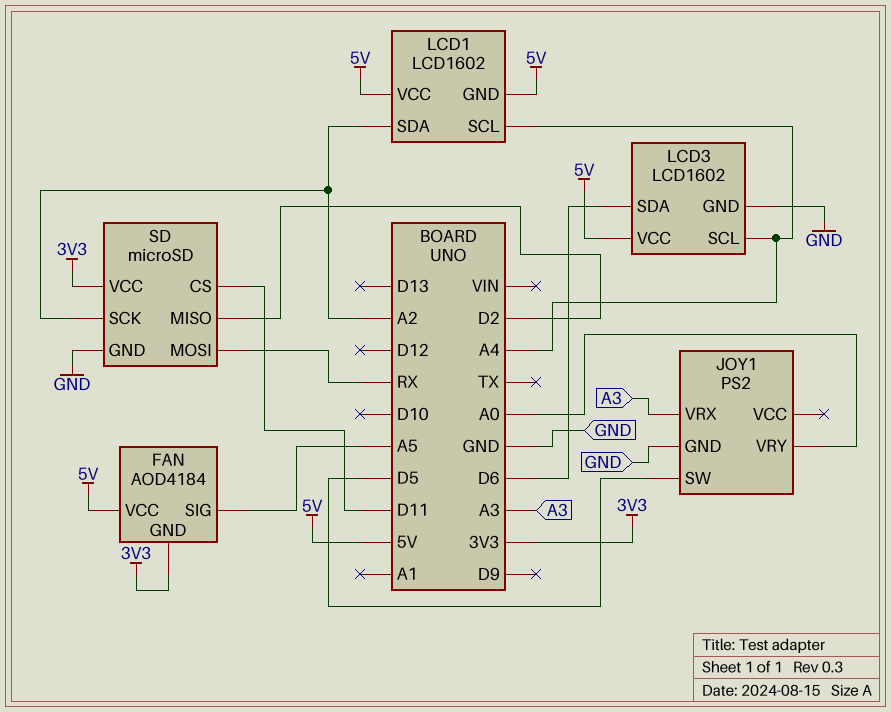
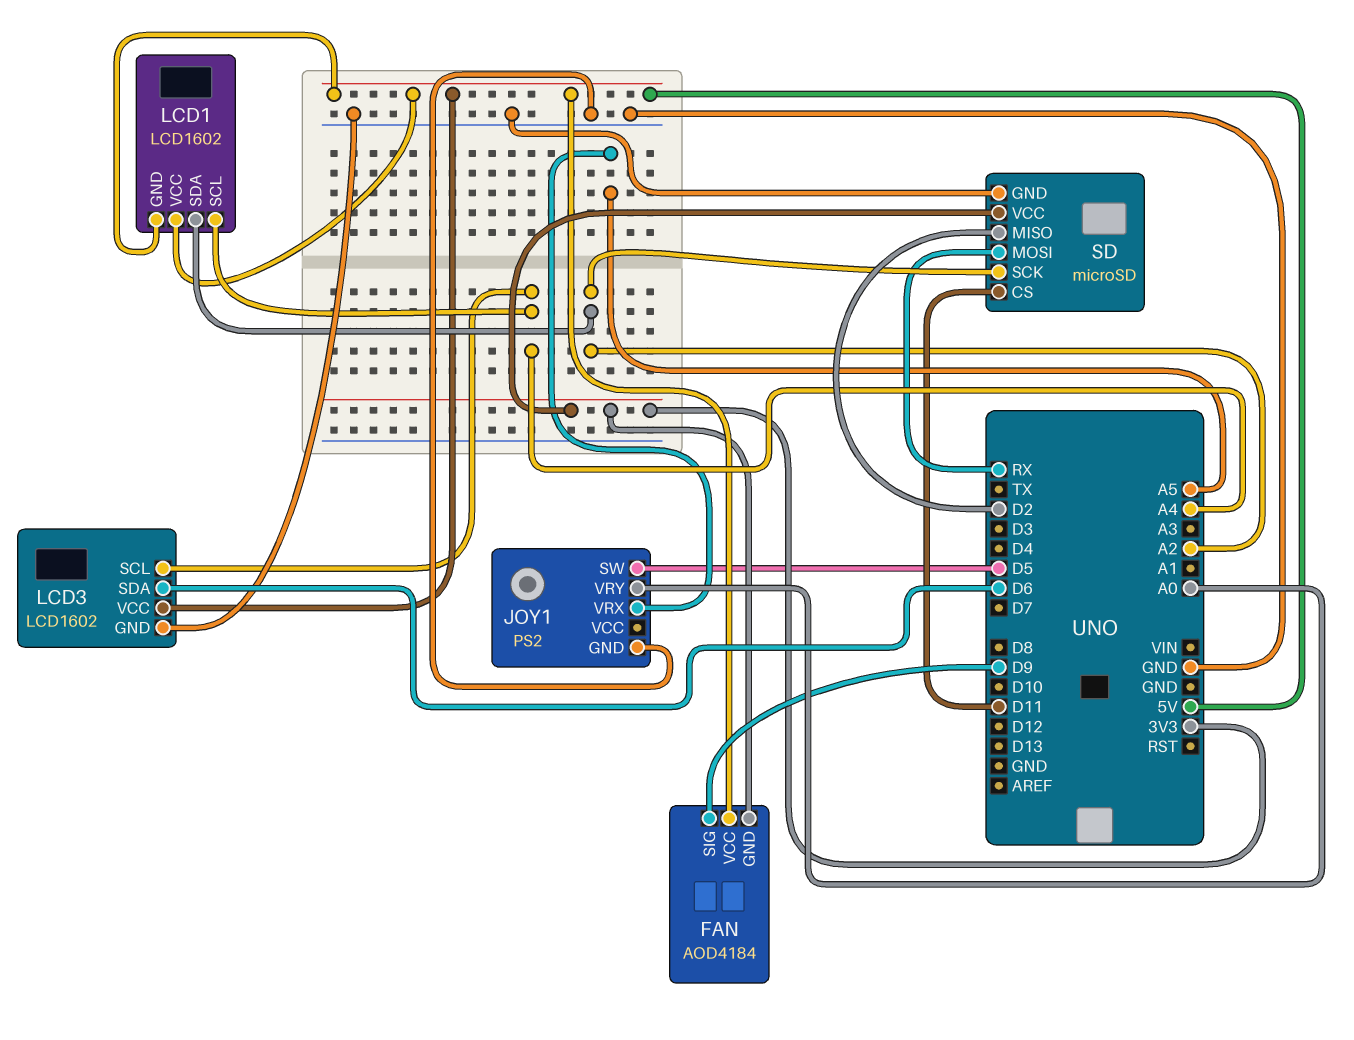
FAN pin SIG: A5 -> D9
JOY1 pin VRX: A3 -> A5

